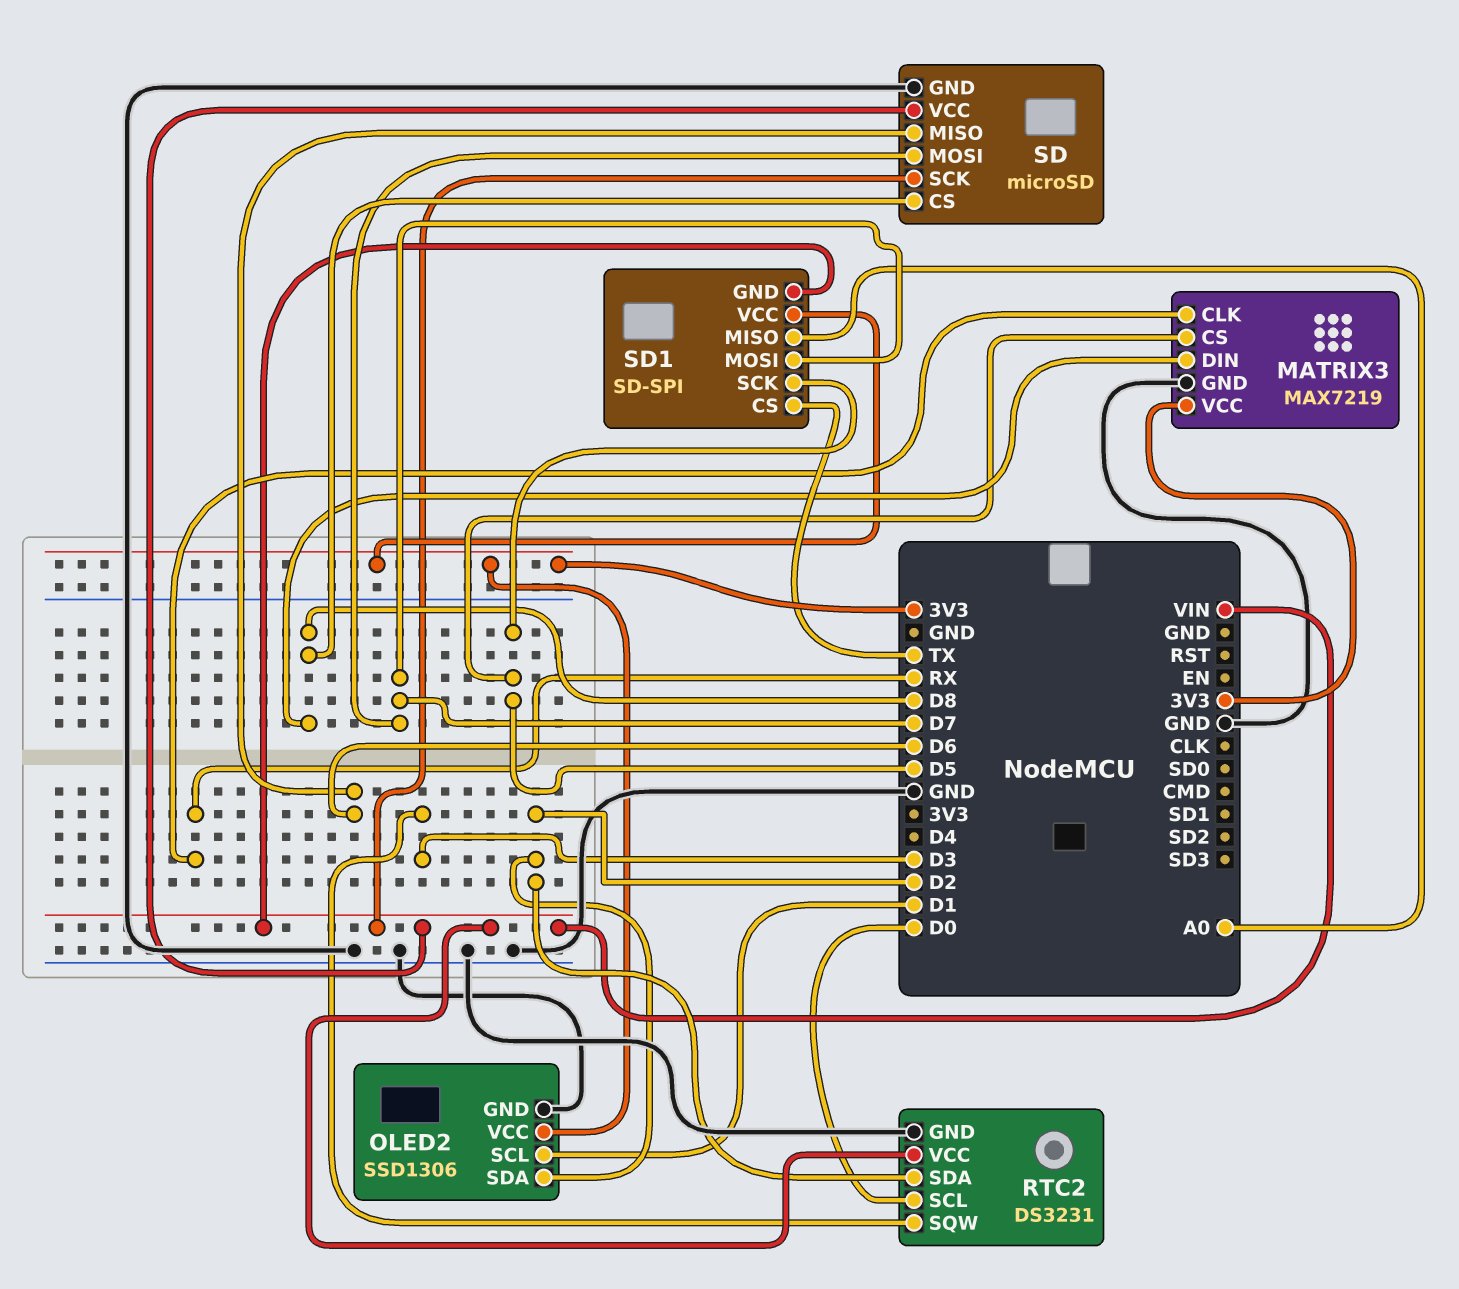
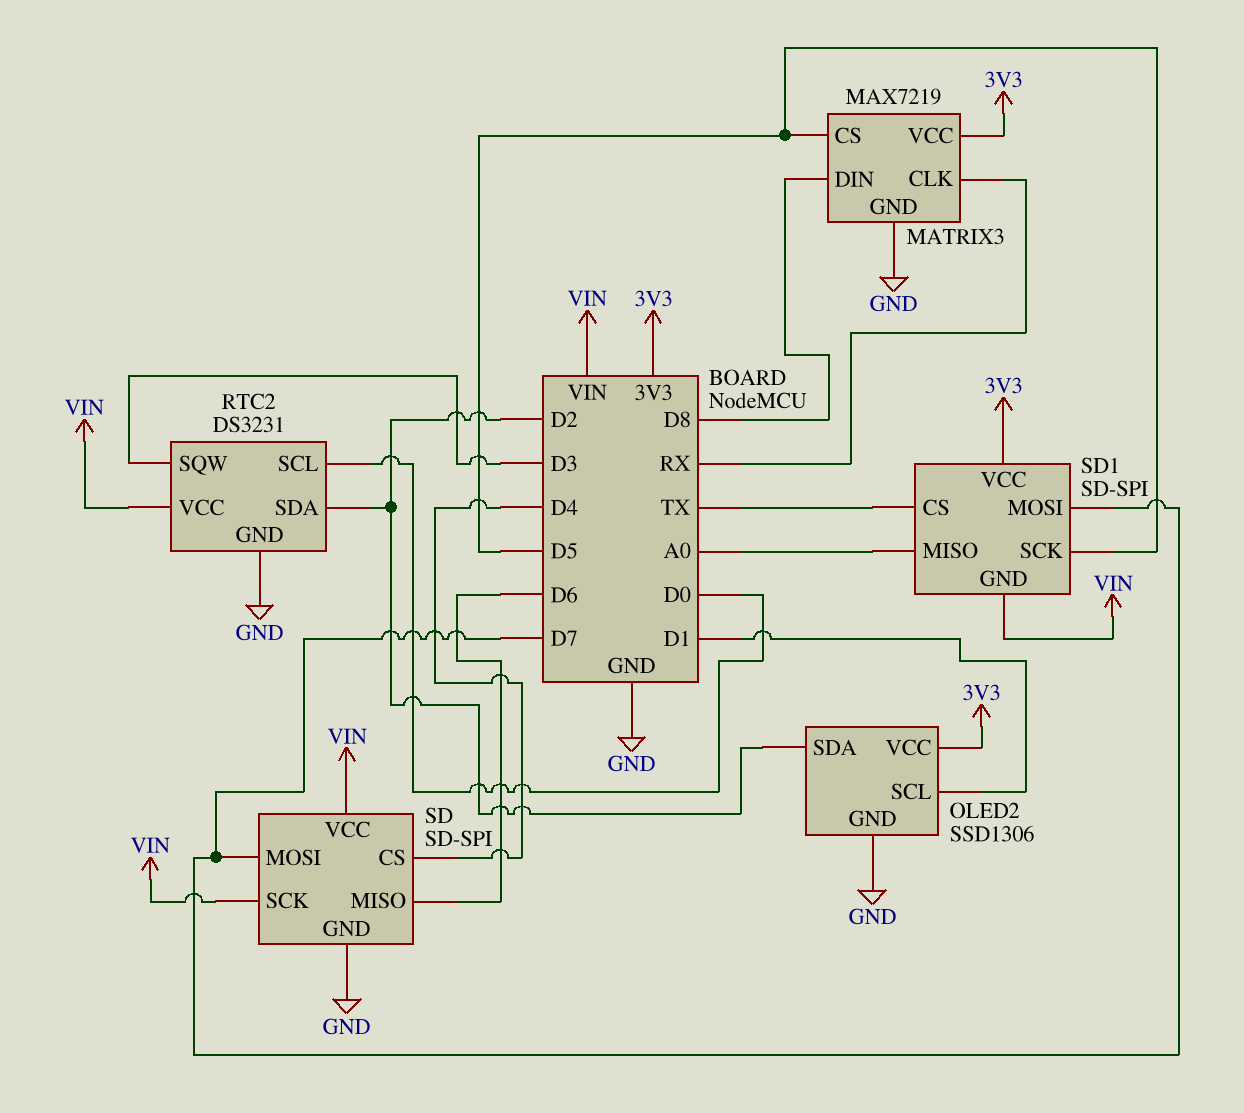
SD: microSD -> SD-SPI
SD pin CS: D8 -> D4

